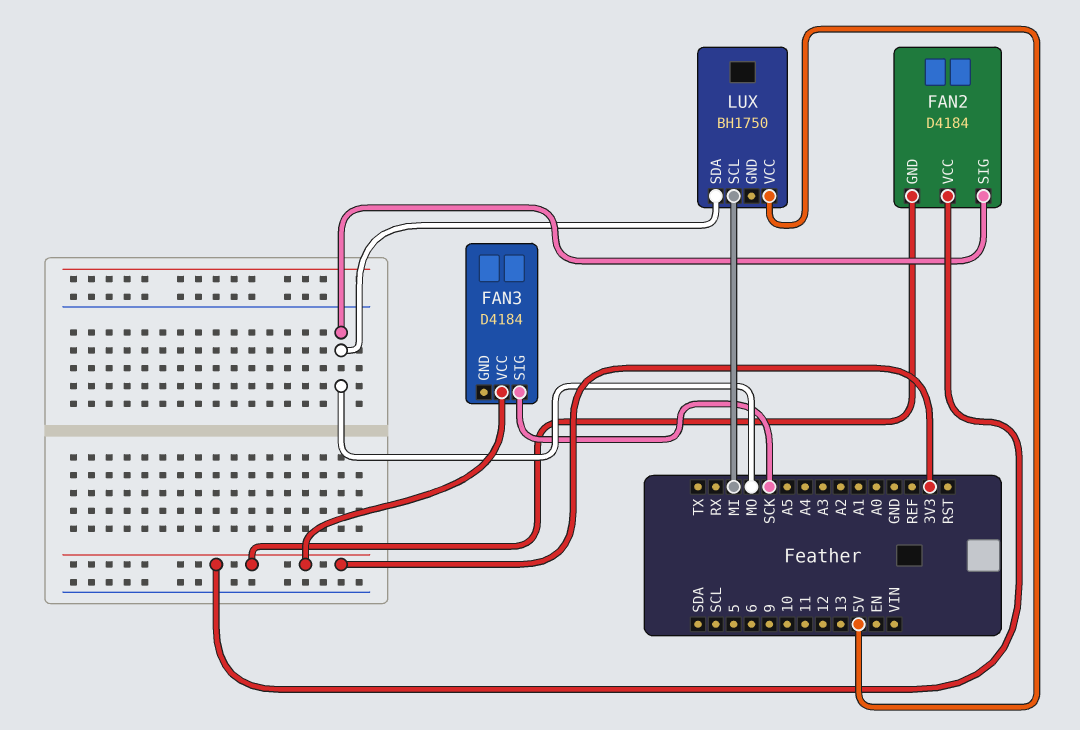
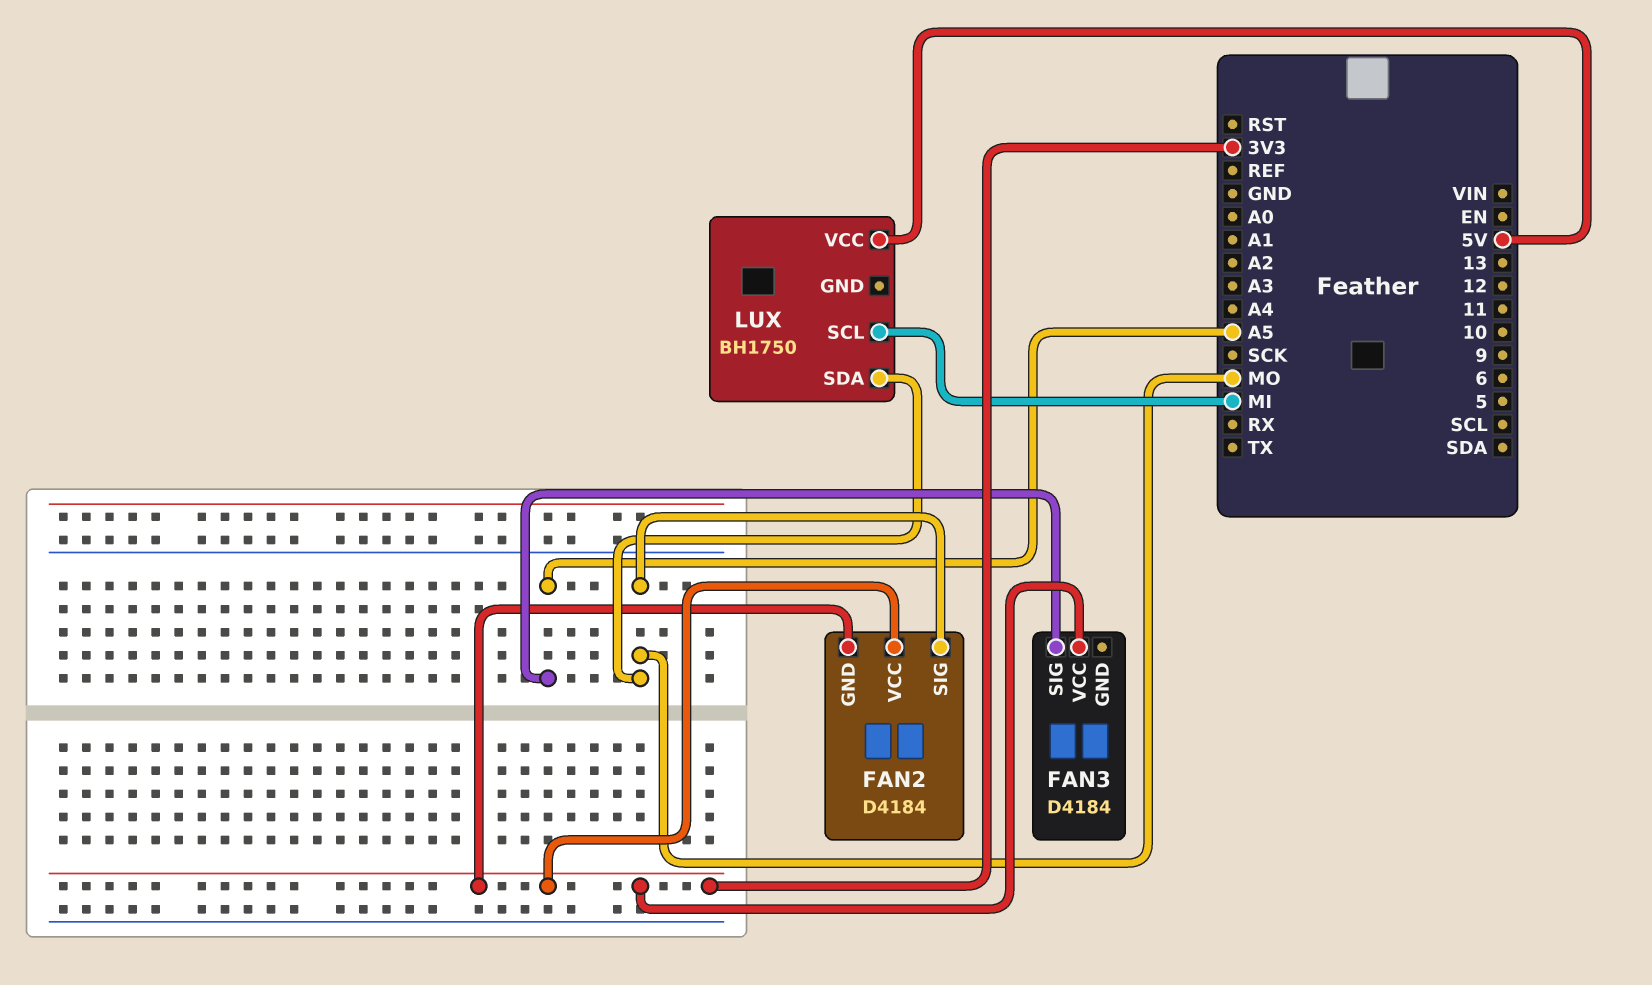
FAN3 pin SIG: SCK -> A5

